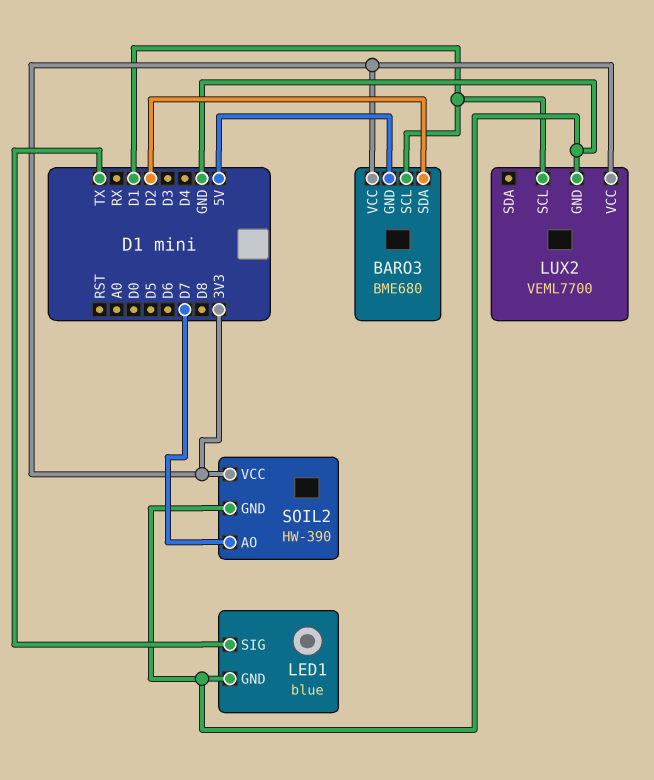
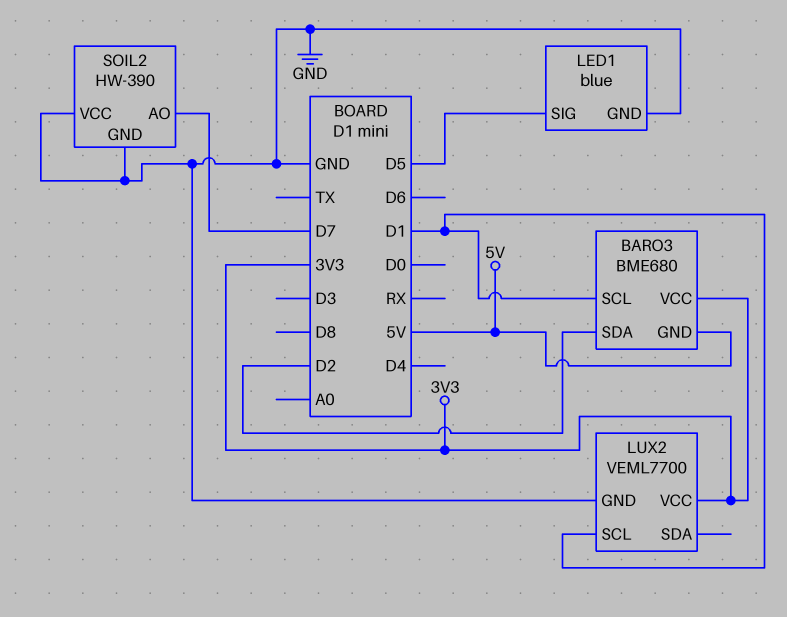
LED1 pin SIG: TX -> D5
SOIL2 pin VCC: 3V3 -> GND

